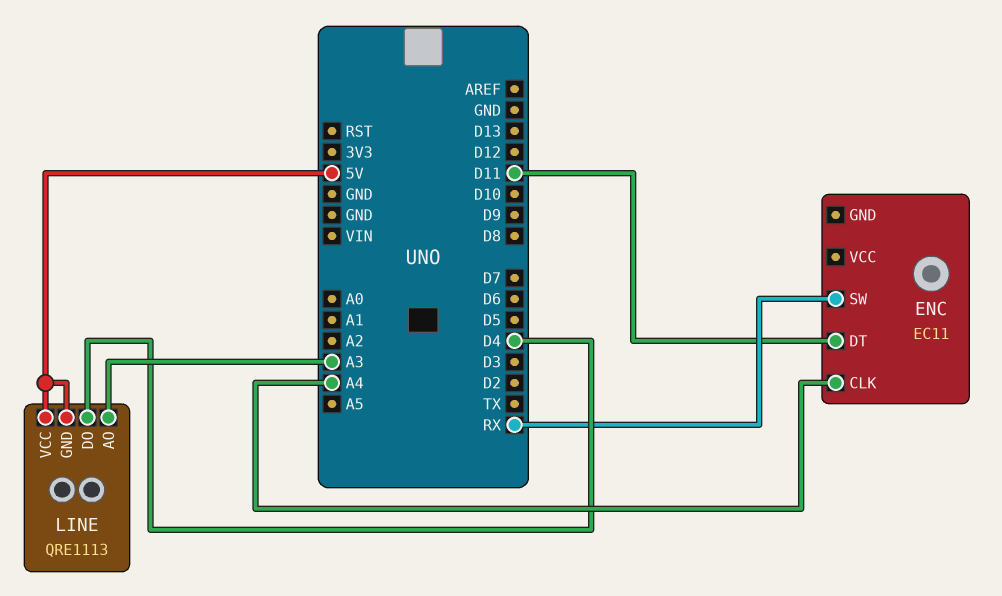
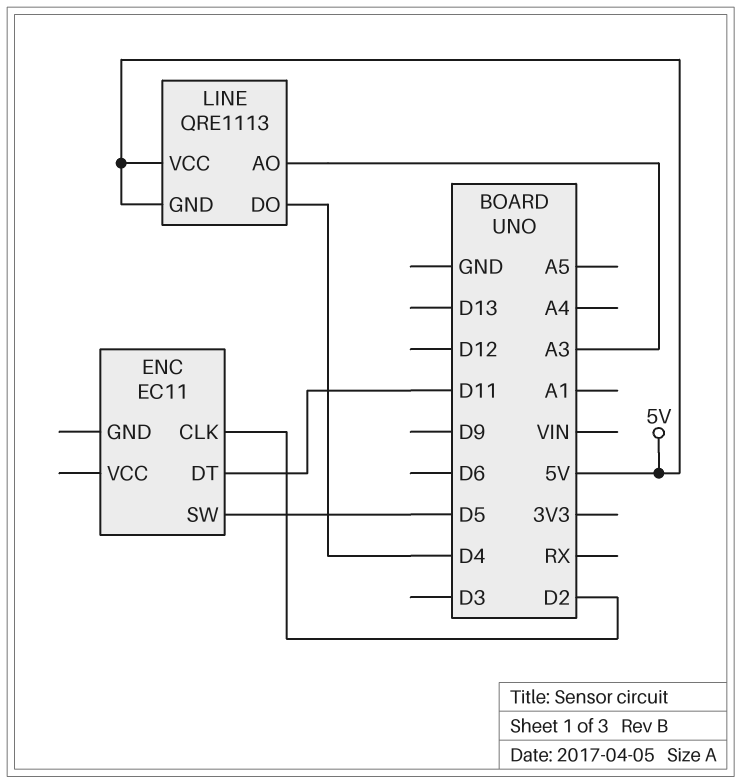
ENC pin CLK: A4 -> D2
ENC pin SW: RX -> D5

